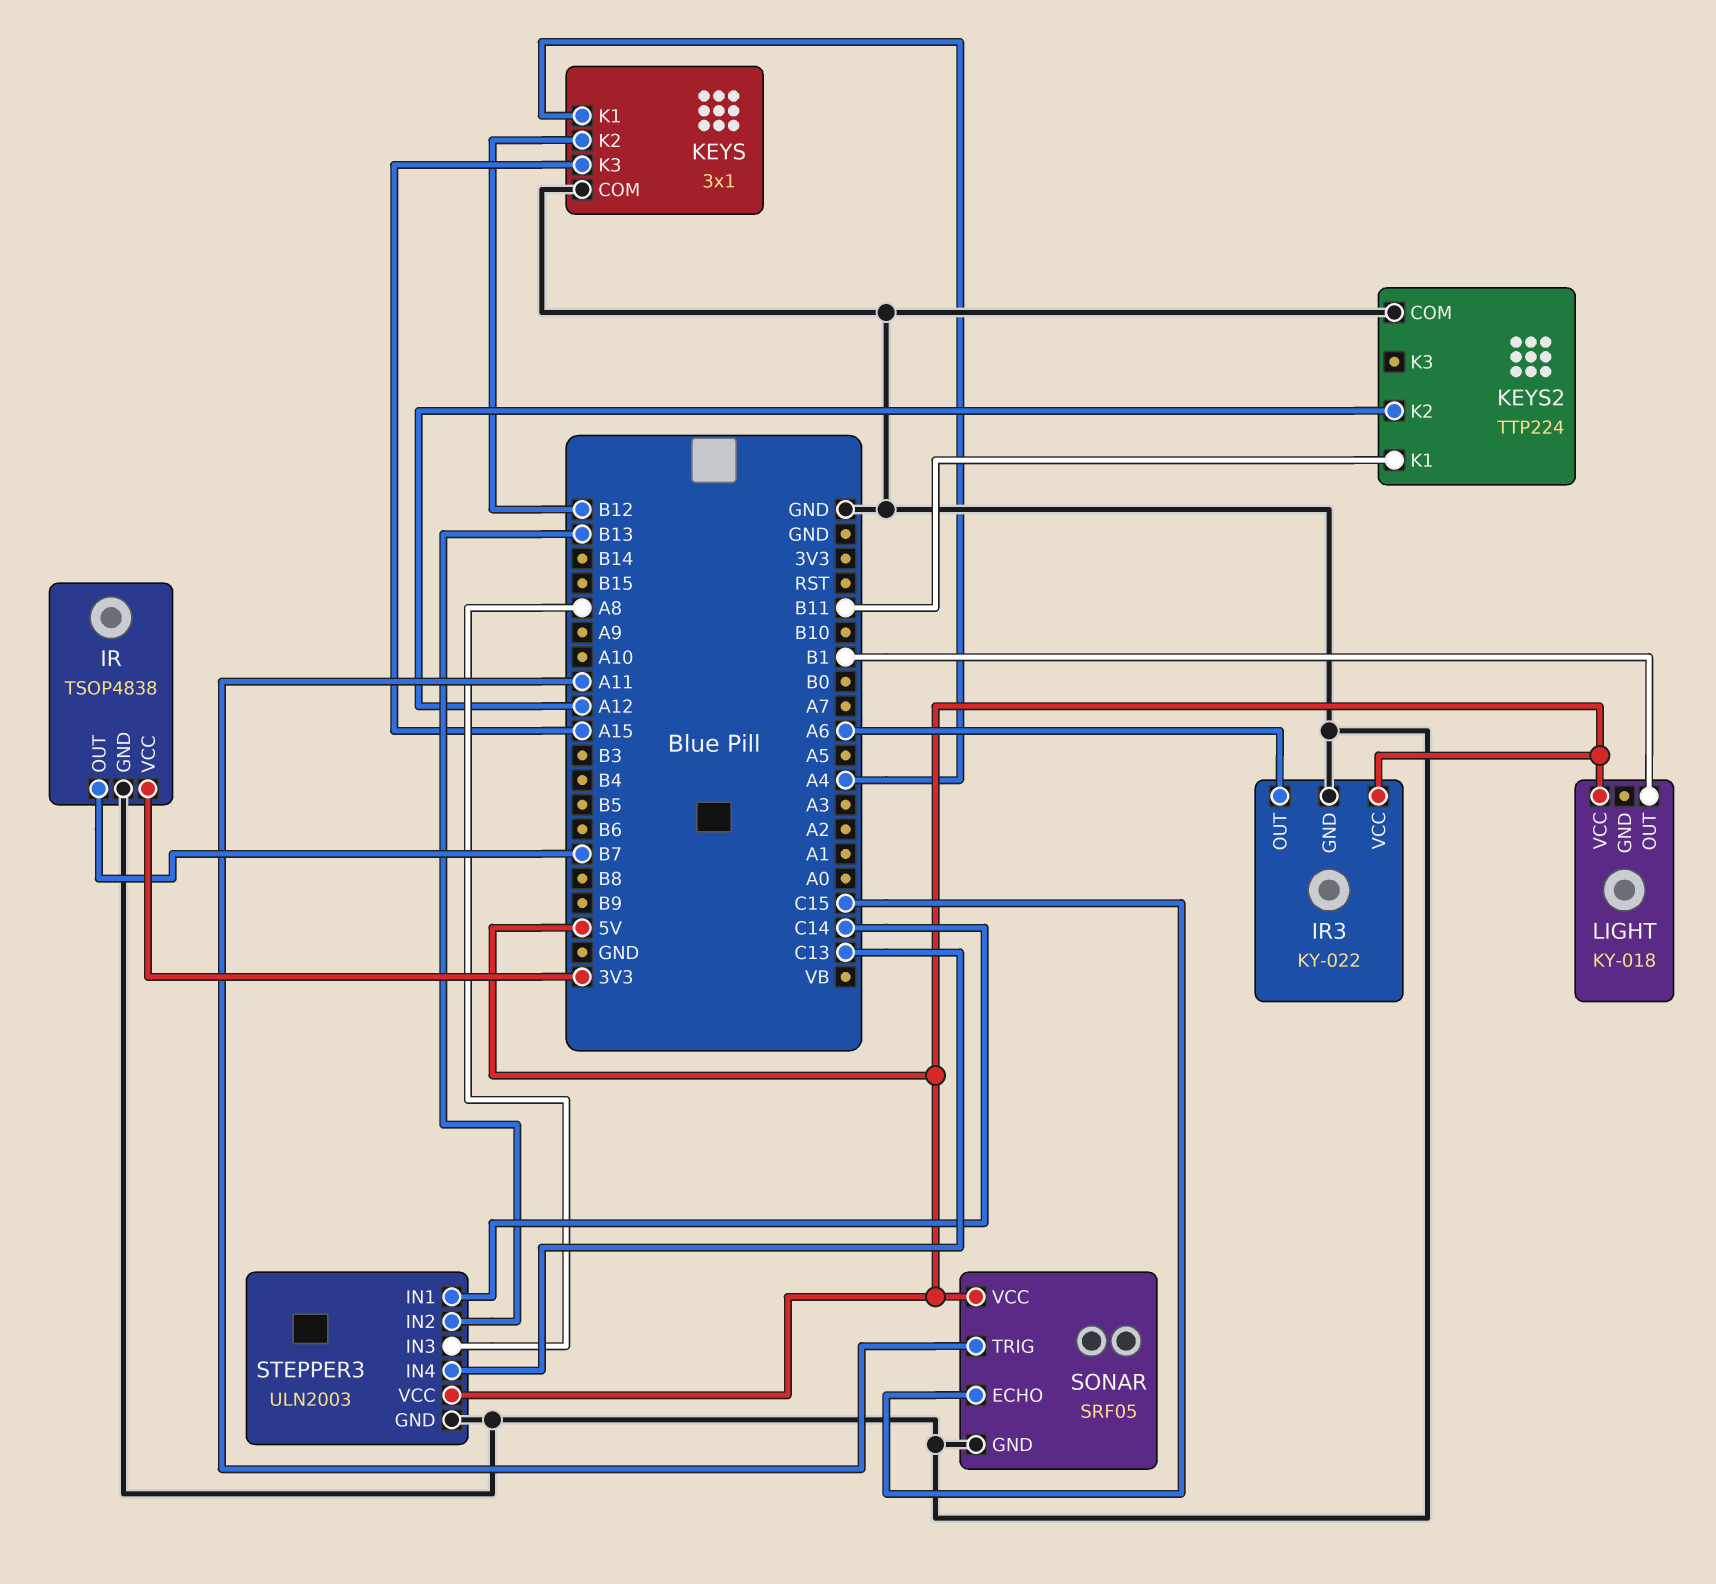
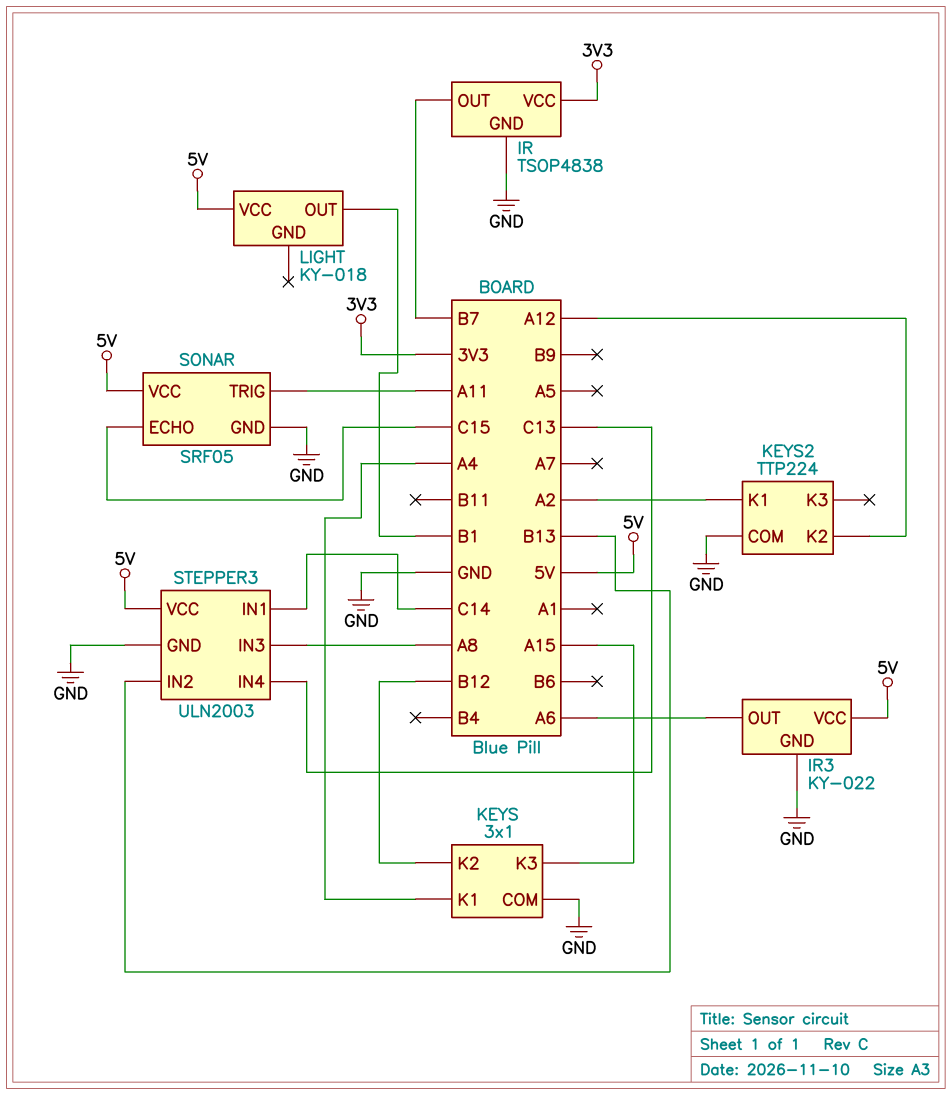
KEYS2 pin K1: B11 -> A2

